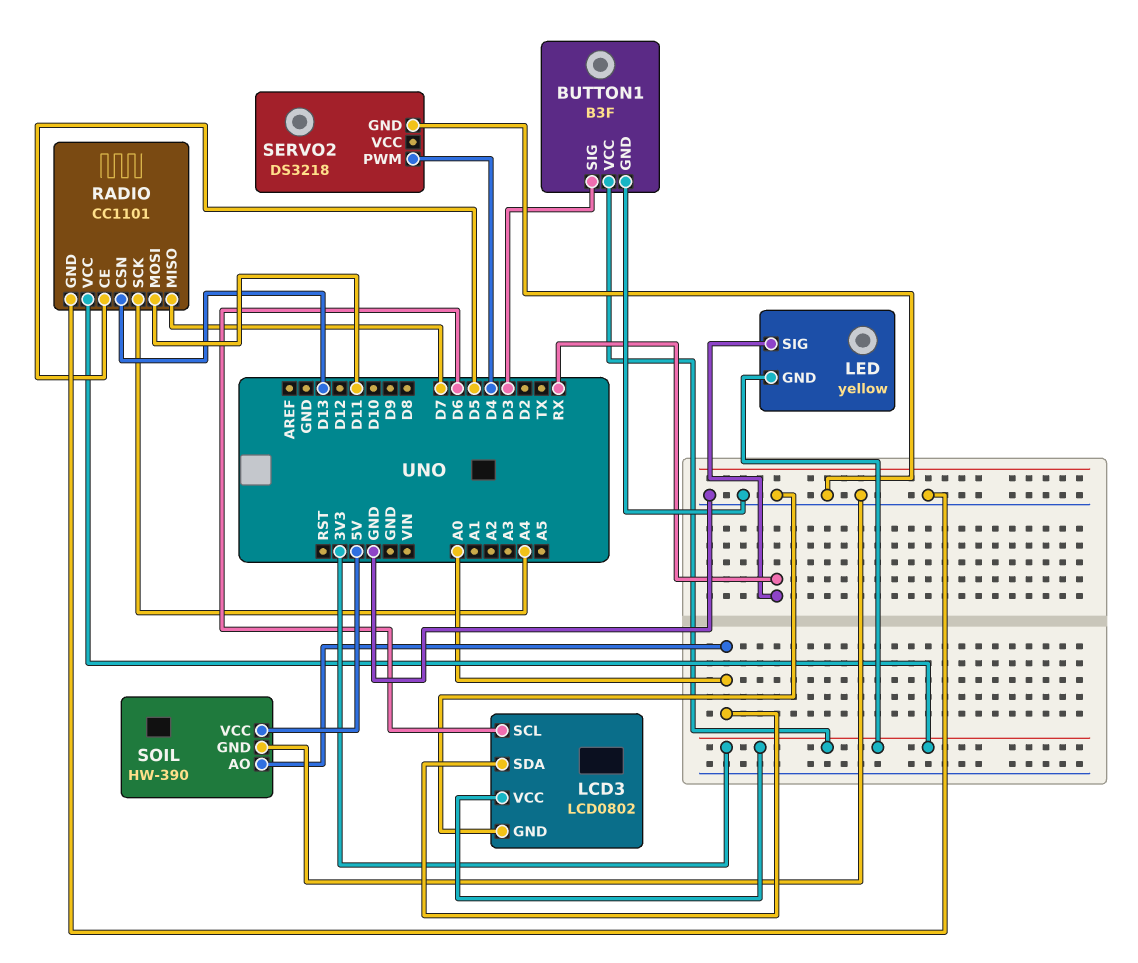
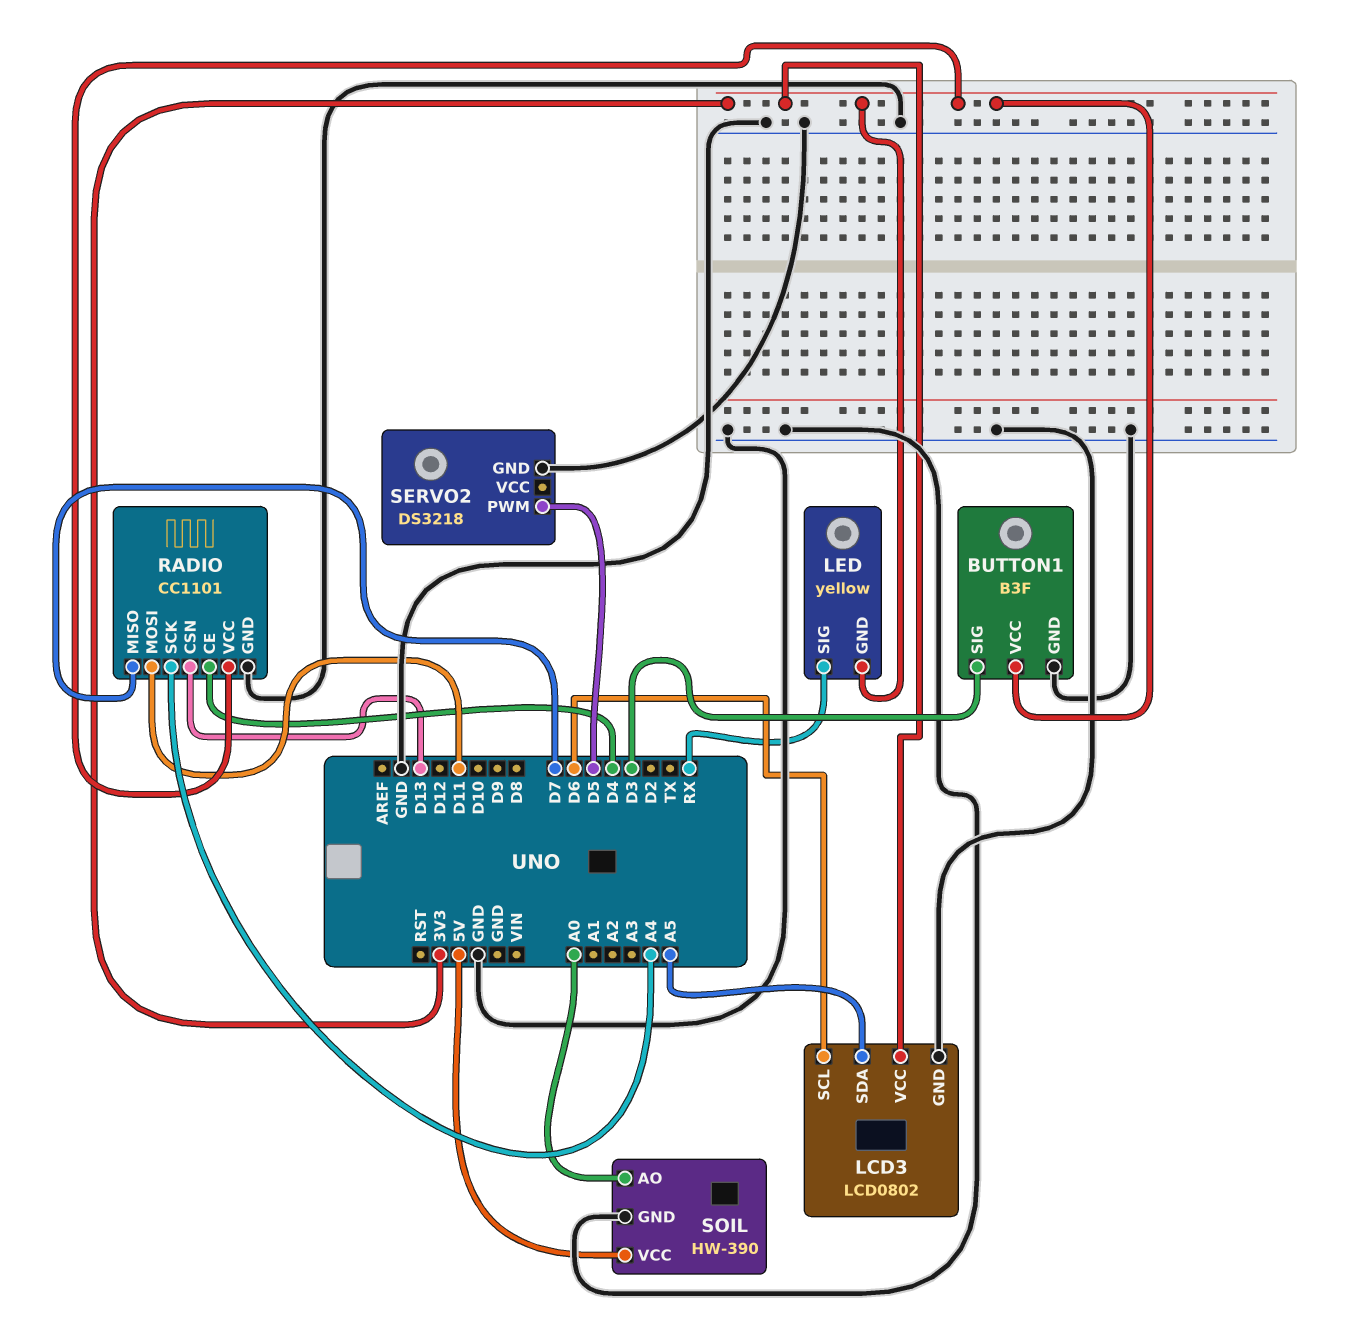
LCD3 pin SDA: A0 -> A5
RADIO pin CE: D5 -> D4
SERVO2 pin PWM: D4 -> D5

